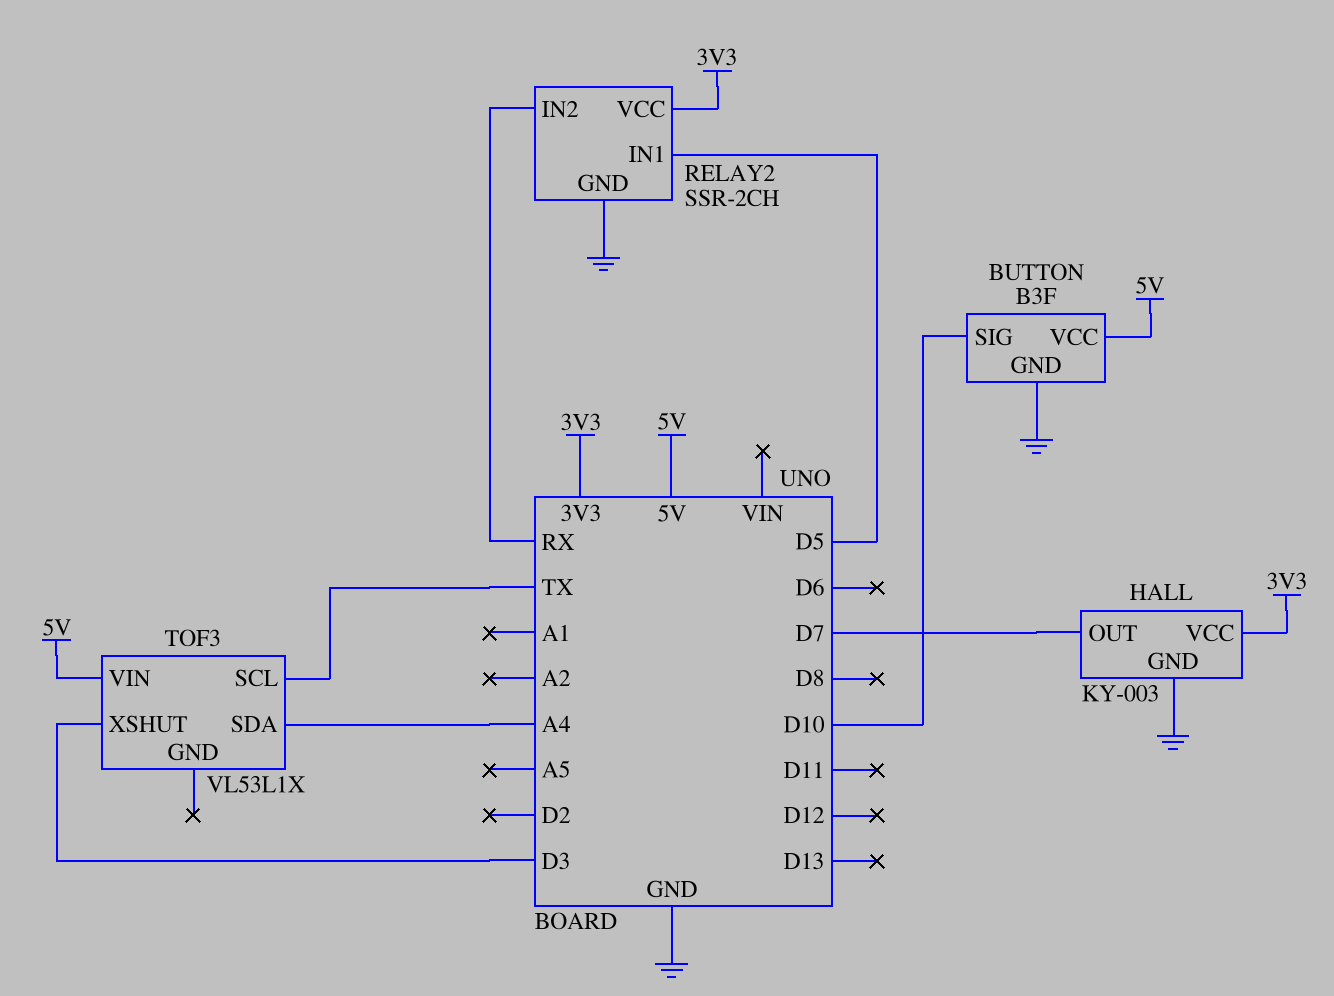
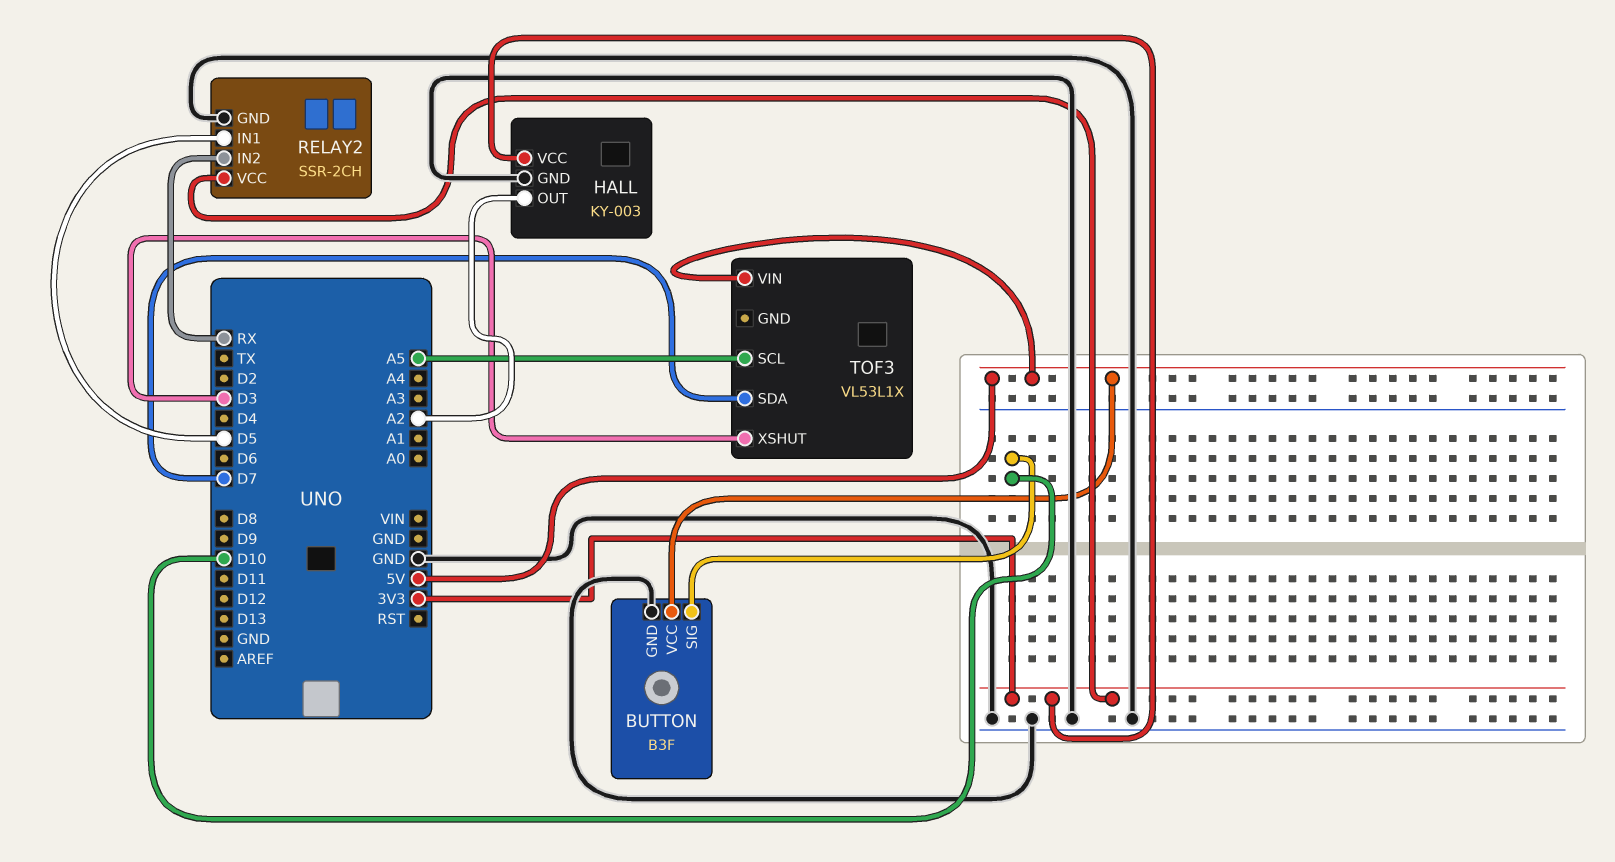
HALL pin OUT: D7 -> A2
TOF3 pin SCL: TX -> A5
TOF3 pin SDA: A4 -> D7

